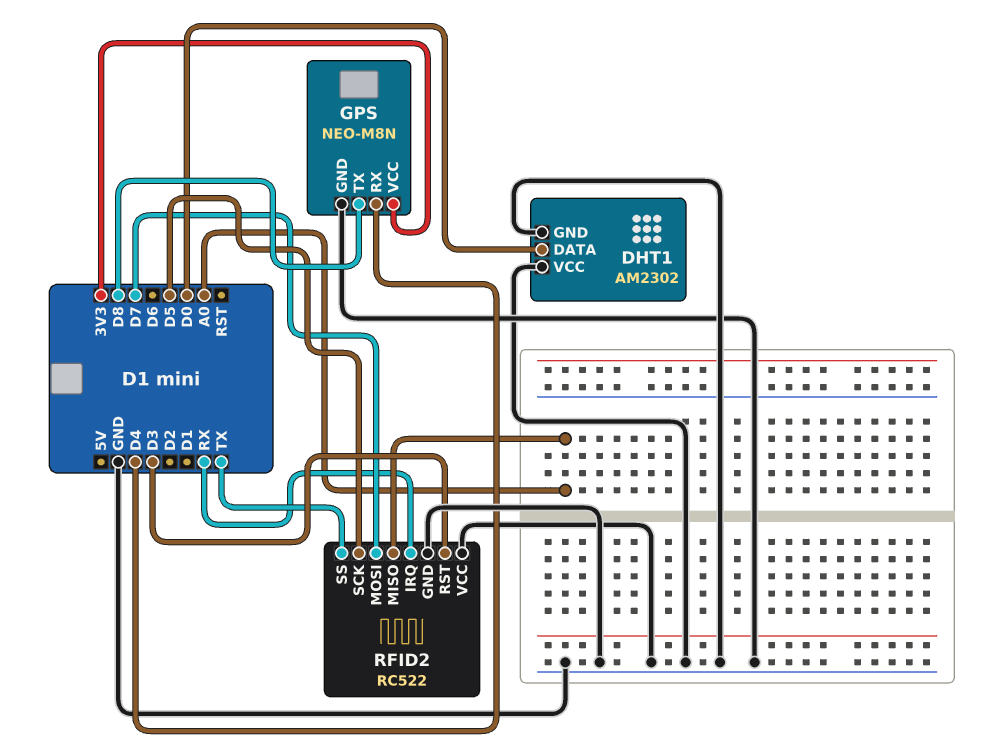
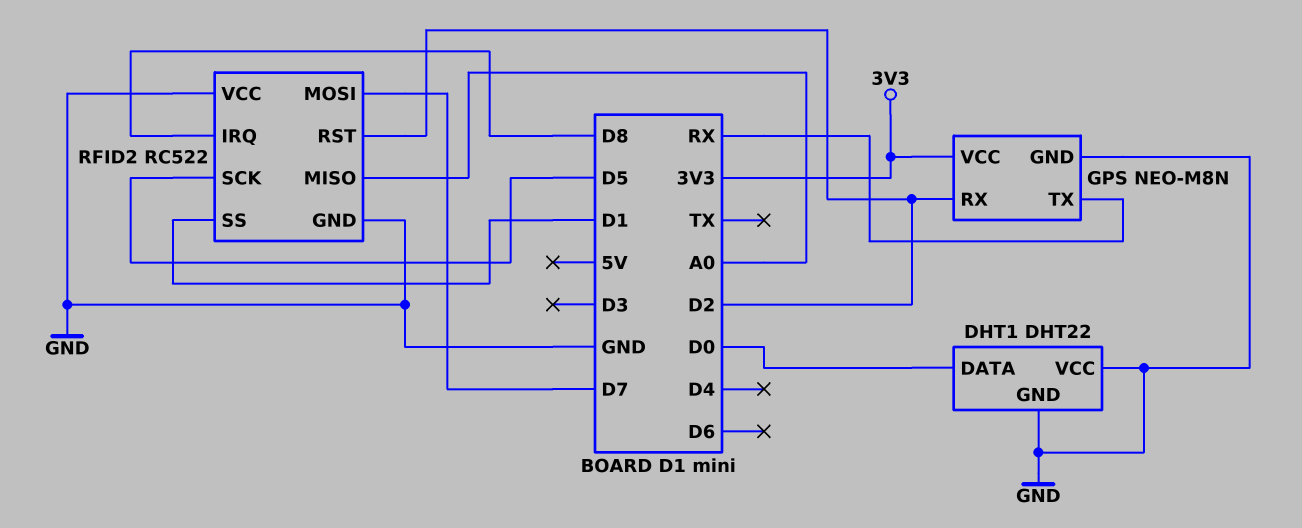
DHT1: AM2302 -> DHT22
GPS pin RX: D4 -> D2
GPS pin TX: D8 -> RX
RFID2 pin IRQ: RX -> D8
RFID2 pin RST: D3 -> D2
RFID2 pin SS: TX -> D1

